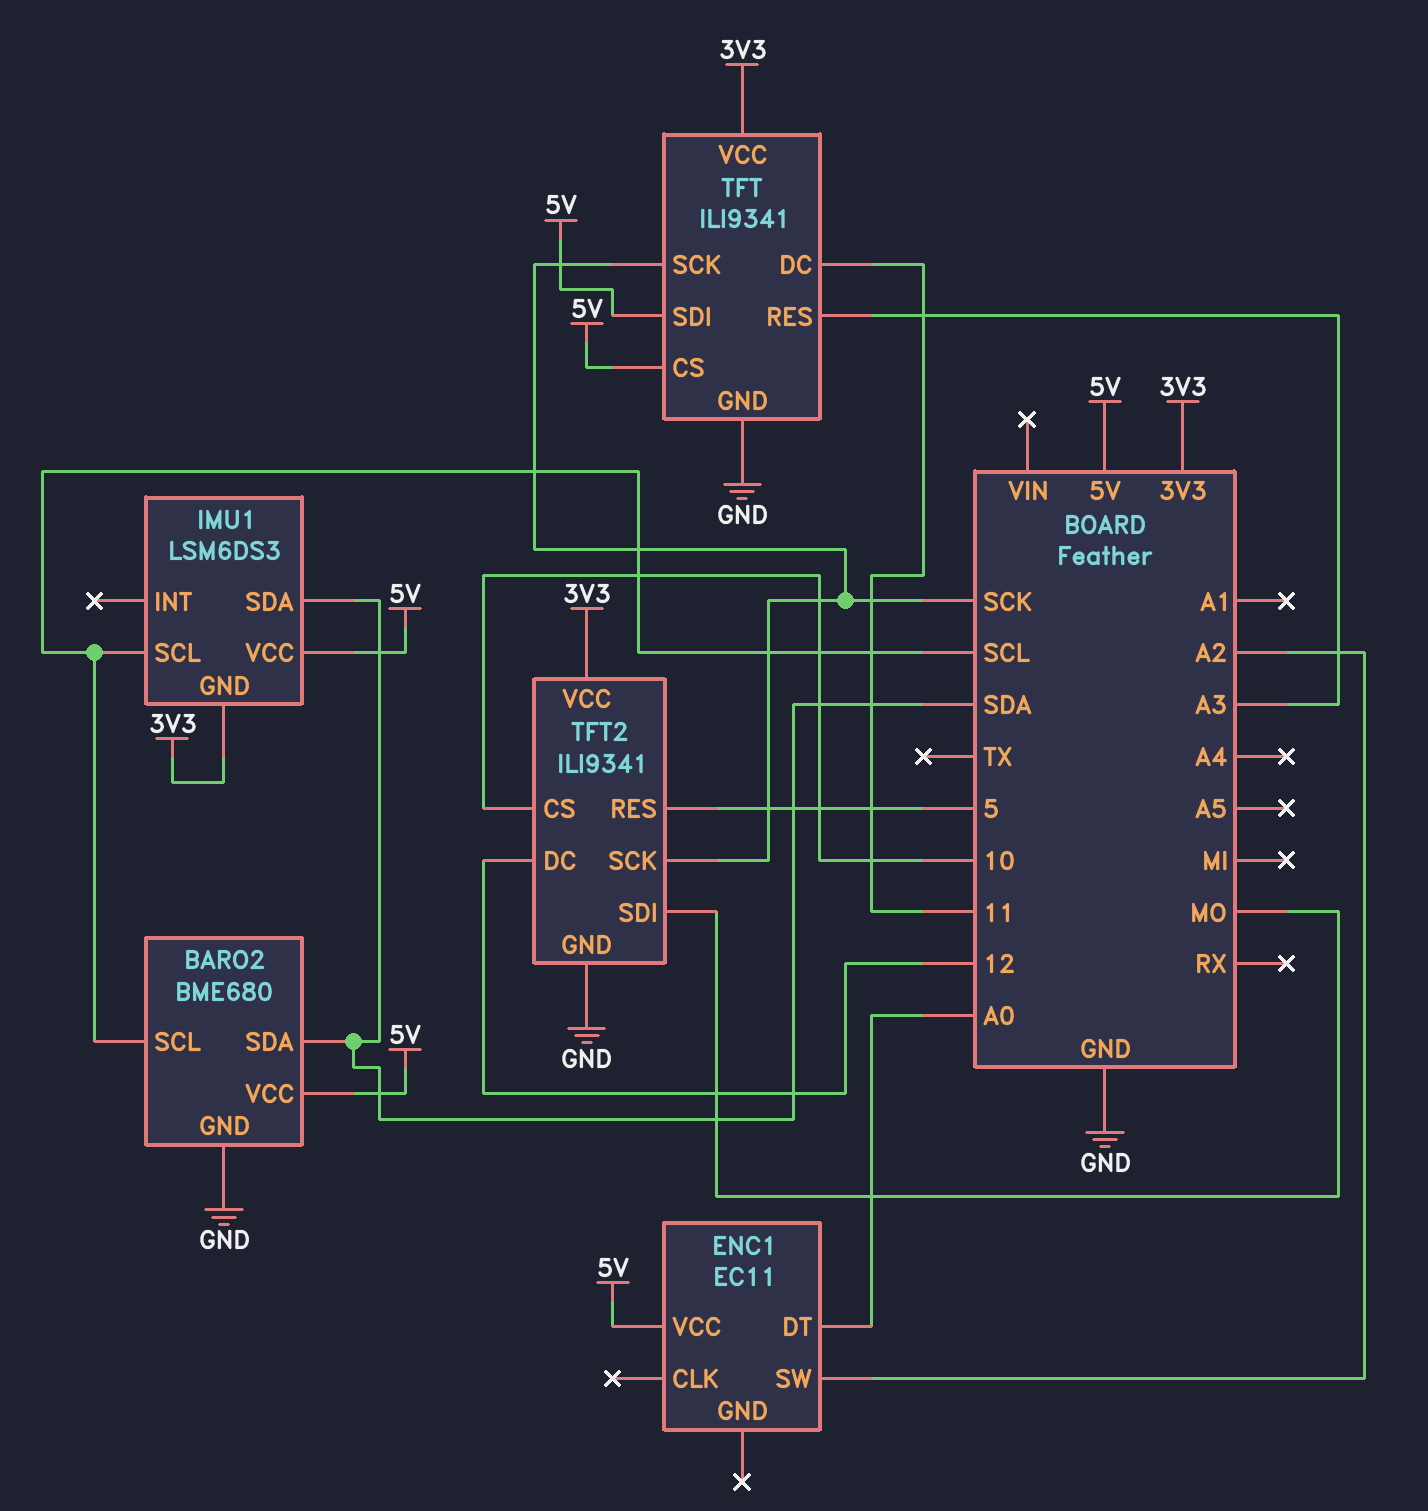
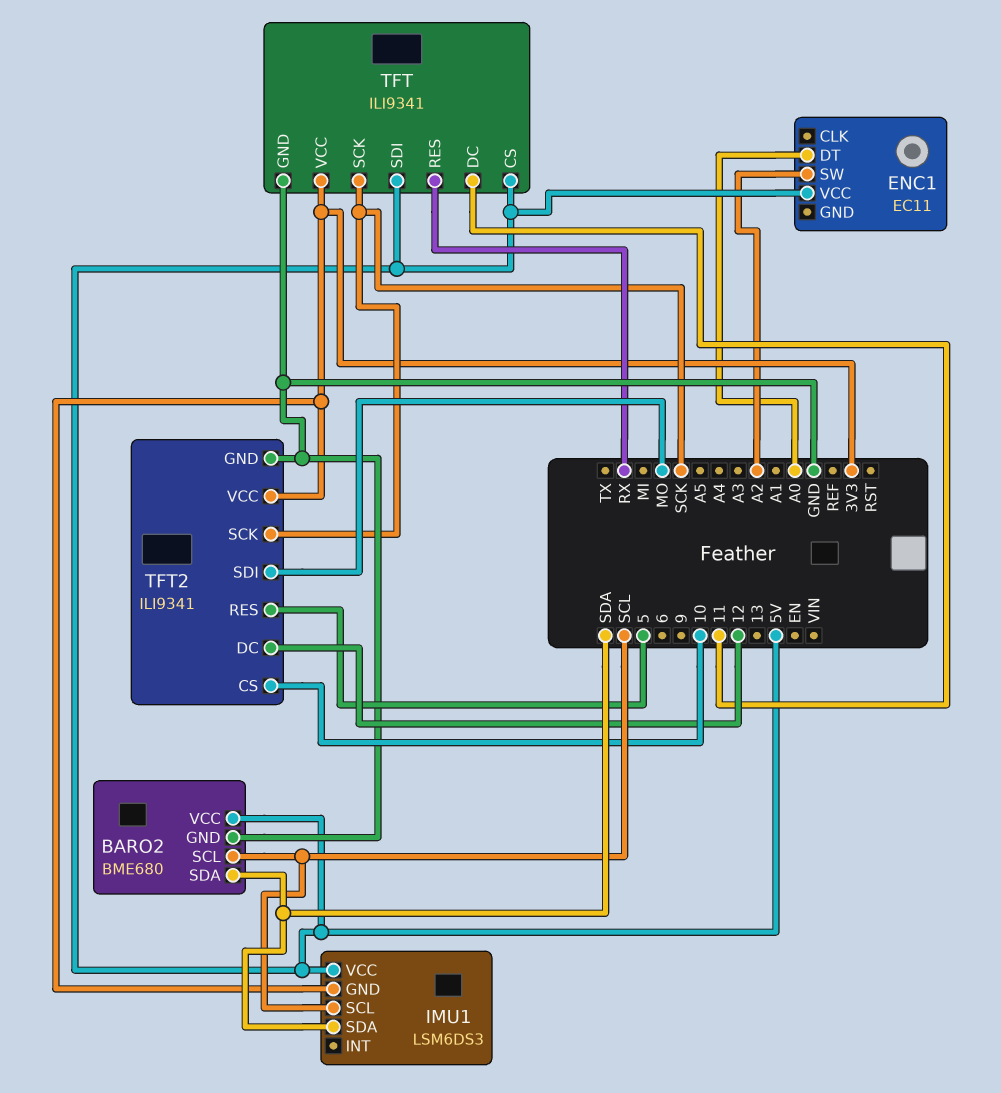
TFT pin RES: A3 -> RX

